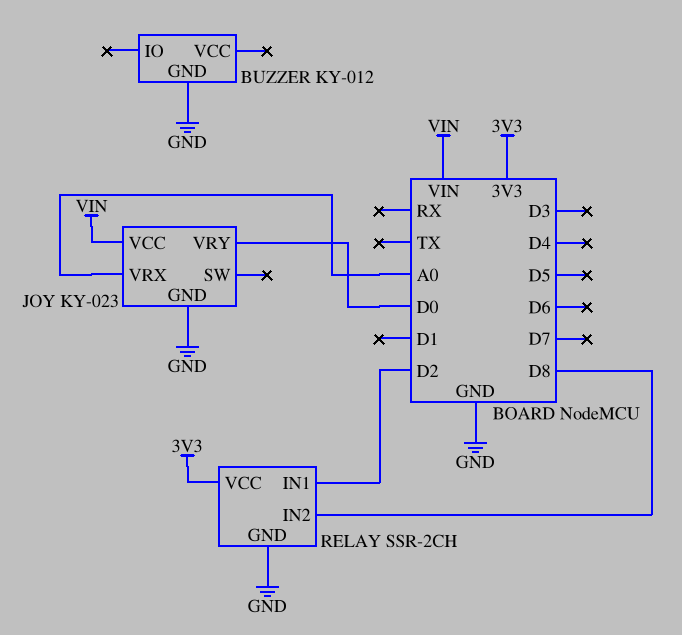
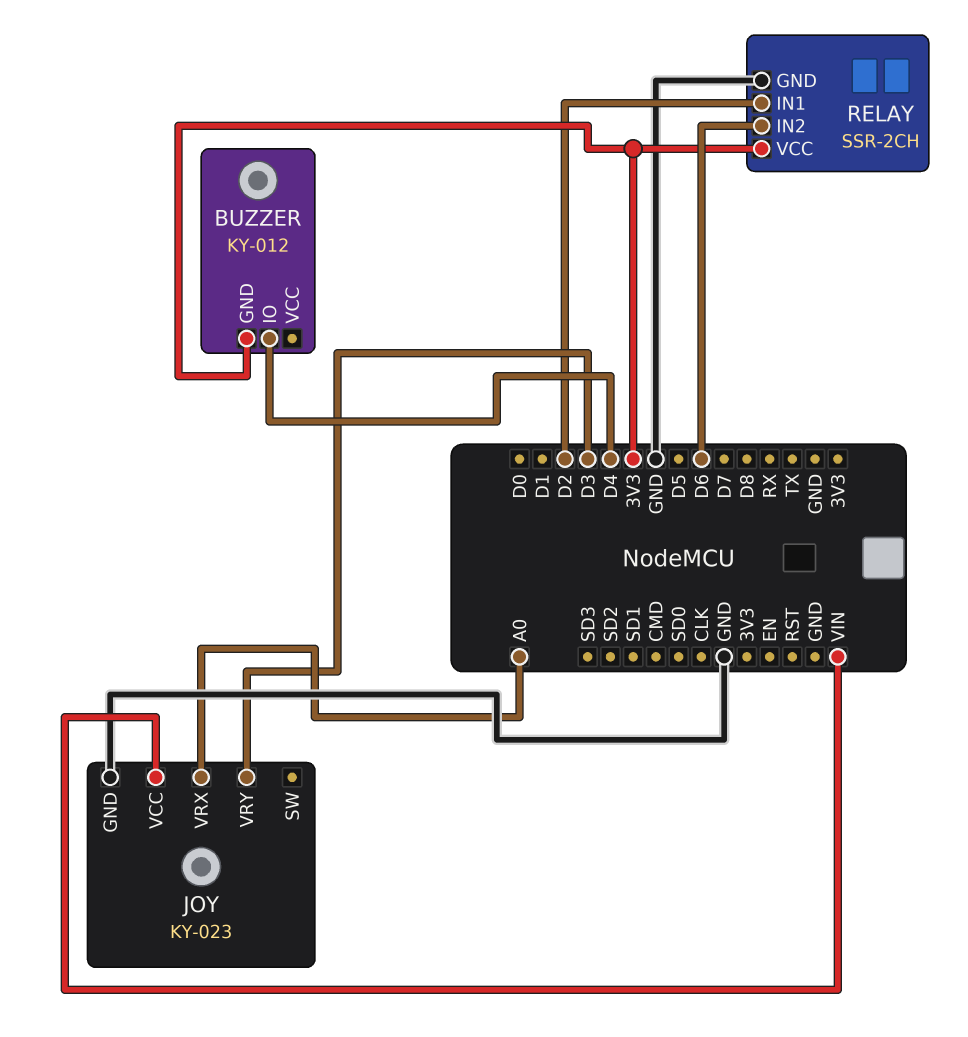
BUZZER pin GND: GND -> 3V3
BUZZER pin IO: none -> D4
JOY pin VRY: D0 -> D3
RELAY pin IN2: D8 -> D6

